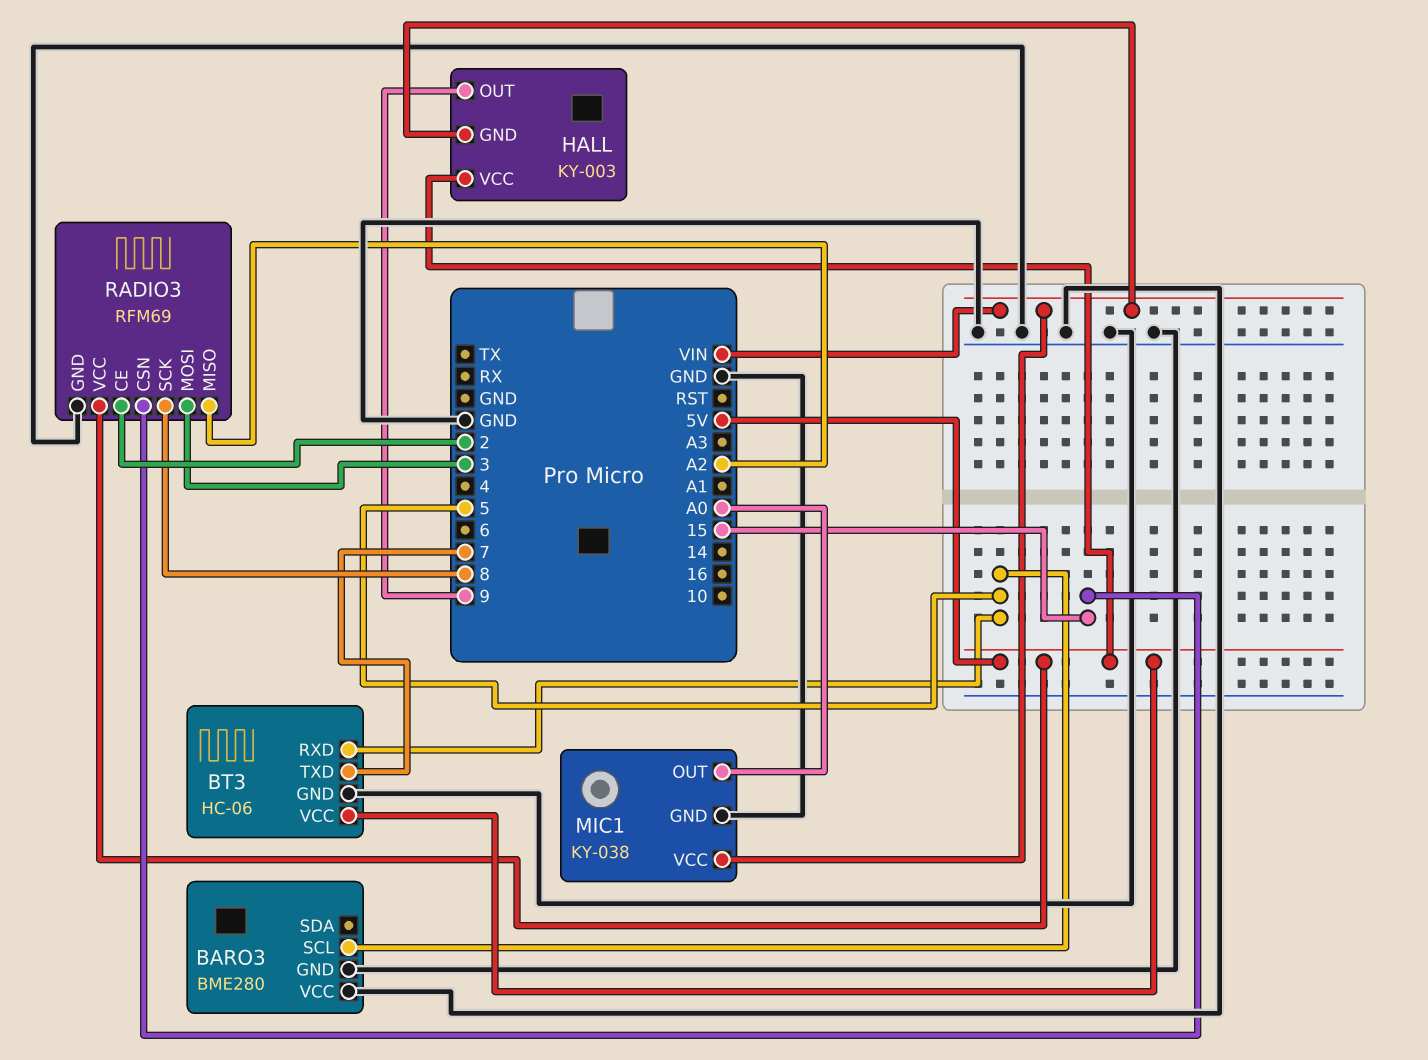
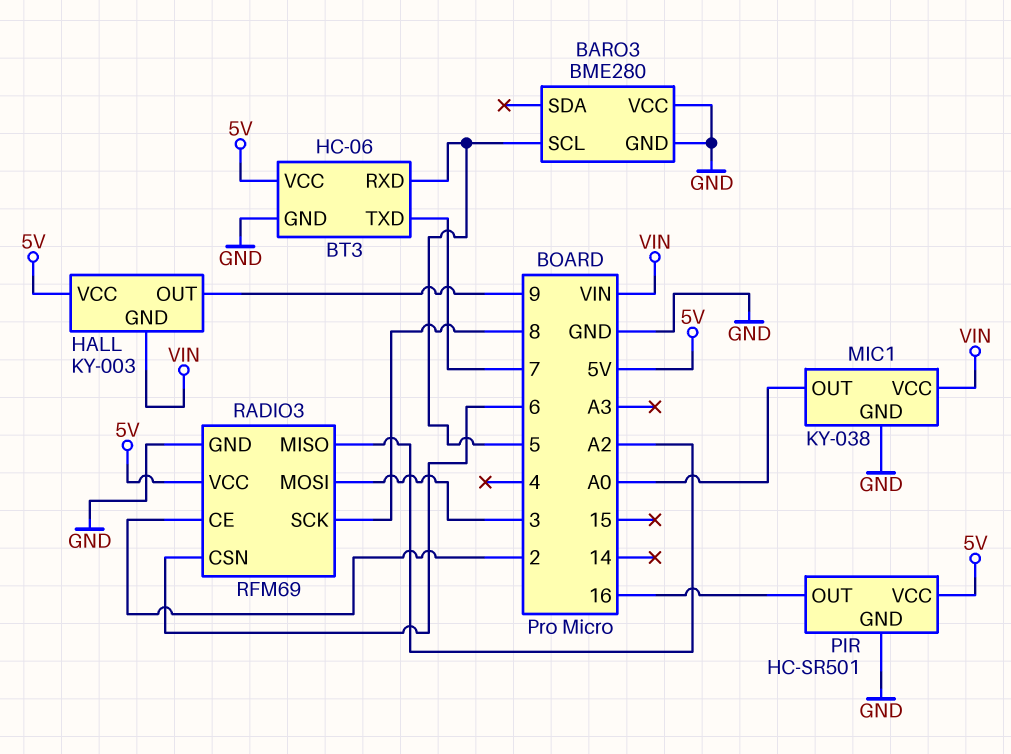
PIR: none -> HC-SR501
PIR pin GND: none -> GND
PIR pin OUT: none -> 16
PIR pin VCC: none -> 5V
RADIO3 pin CSN: 15 -> 6

